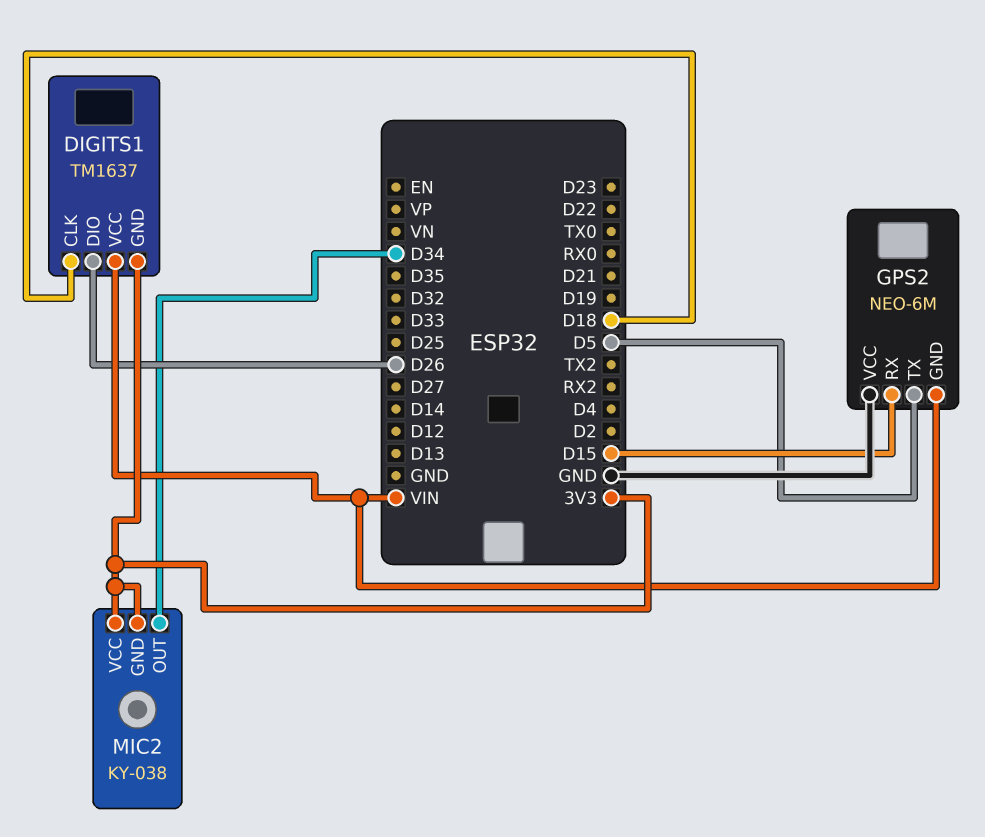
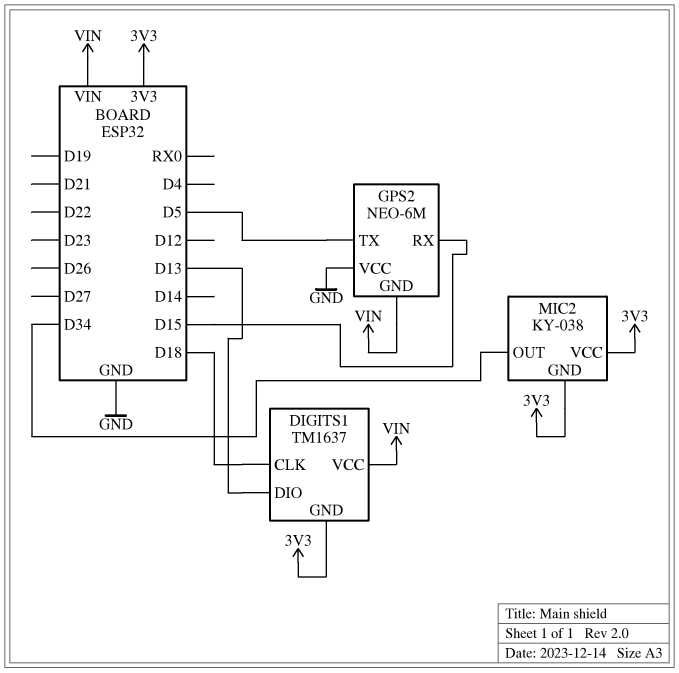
DIGITS1 pin DIO: D26 -> D13

